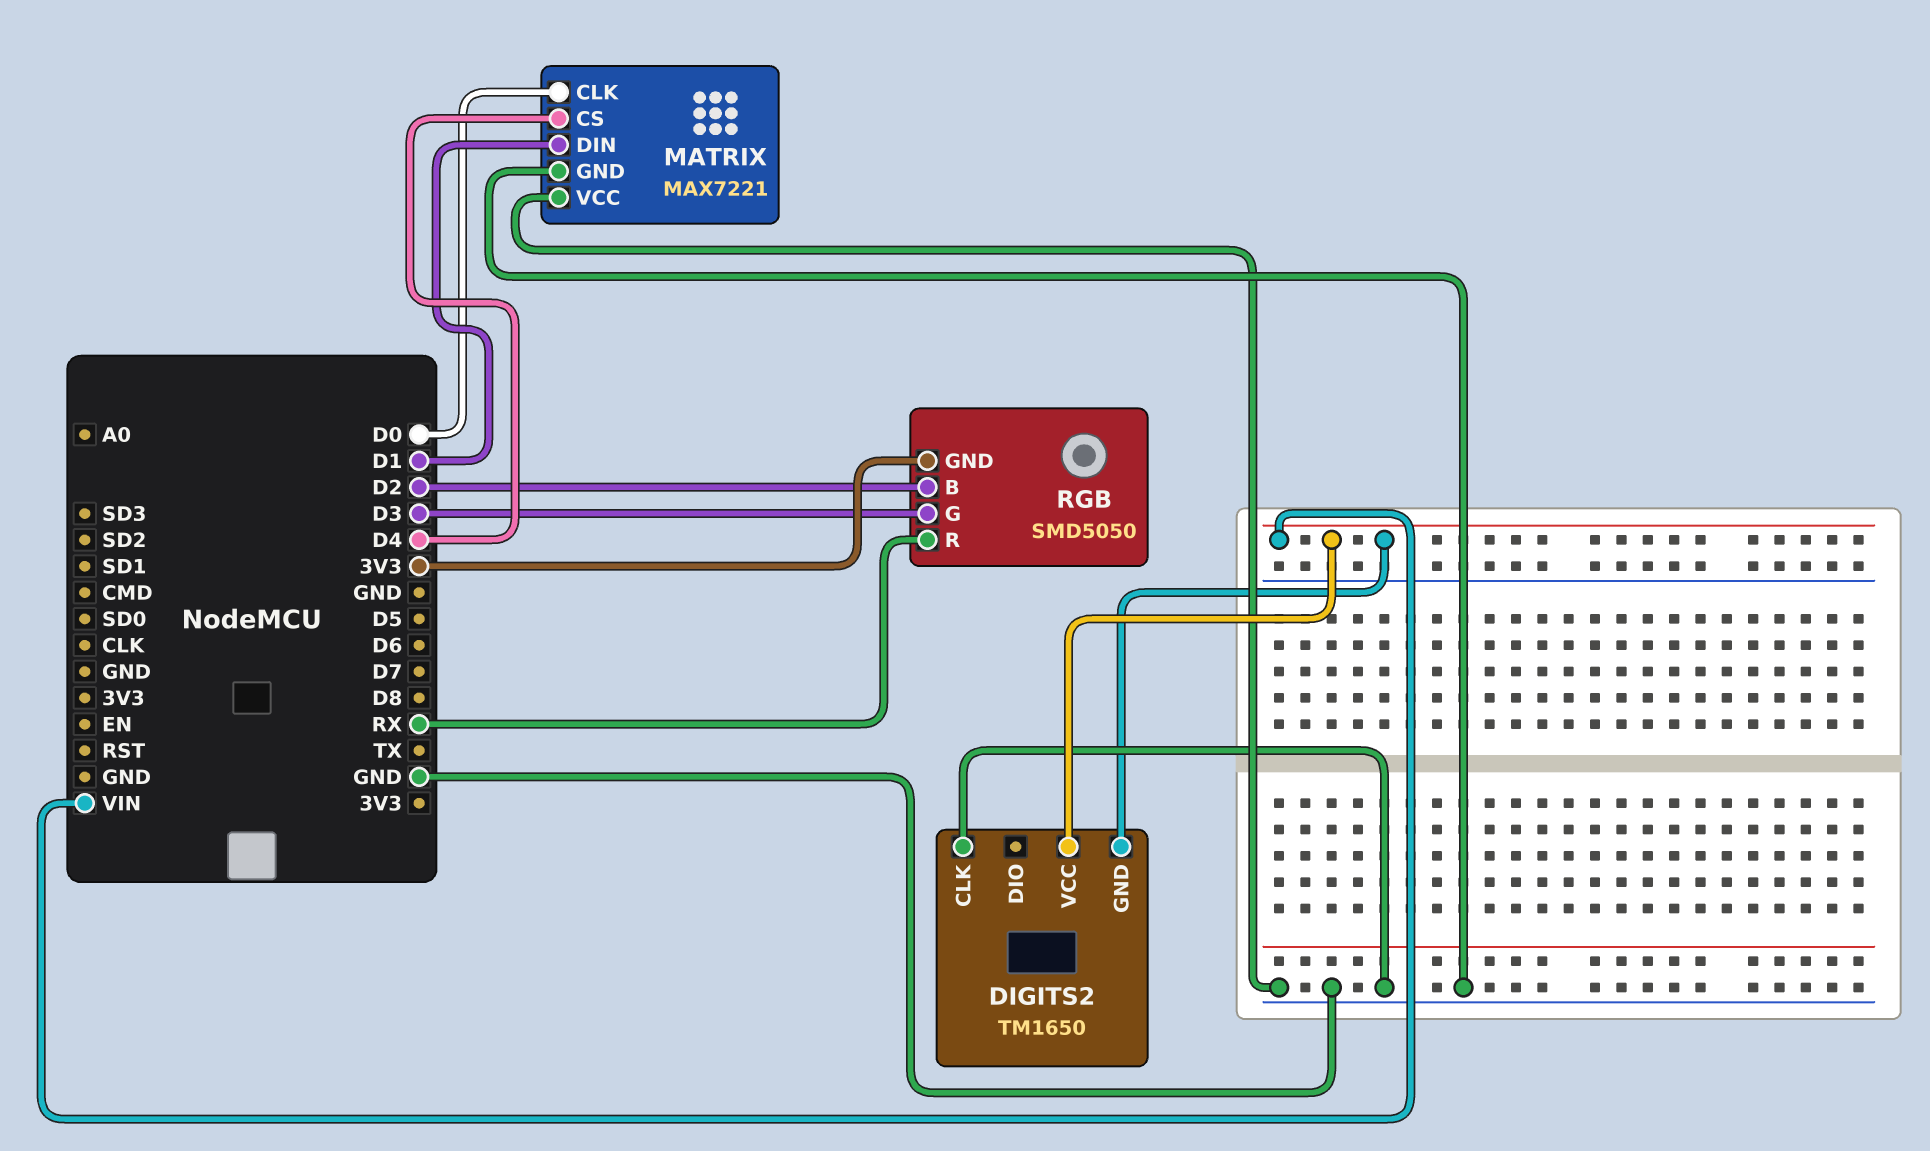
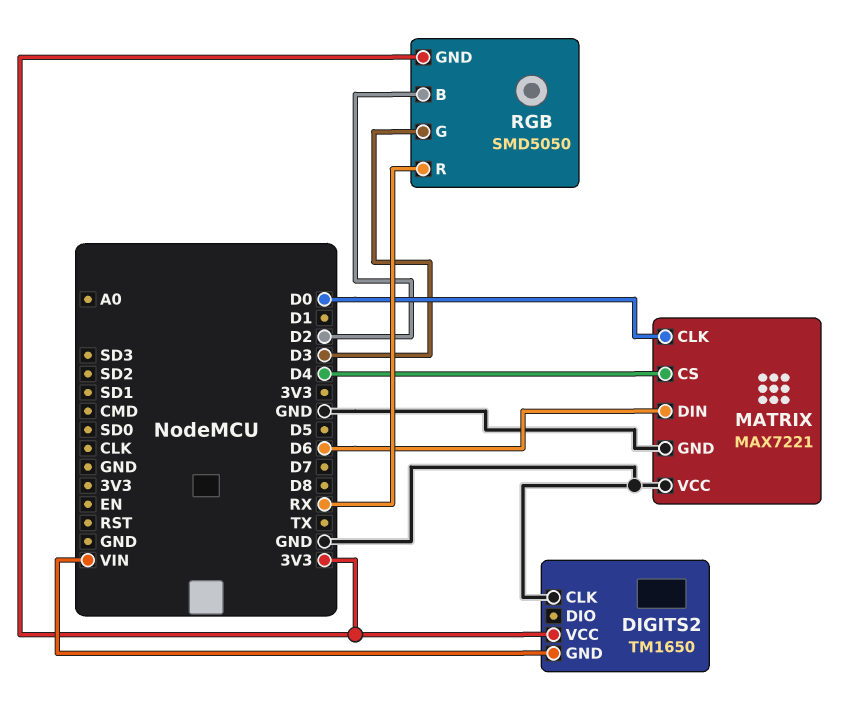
DIGITS2 pin VCC: VIN -> 3V3
MATRIX pin DIN: D1 -> D6

